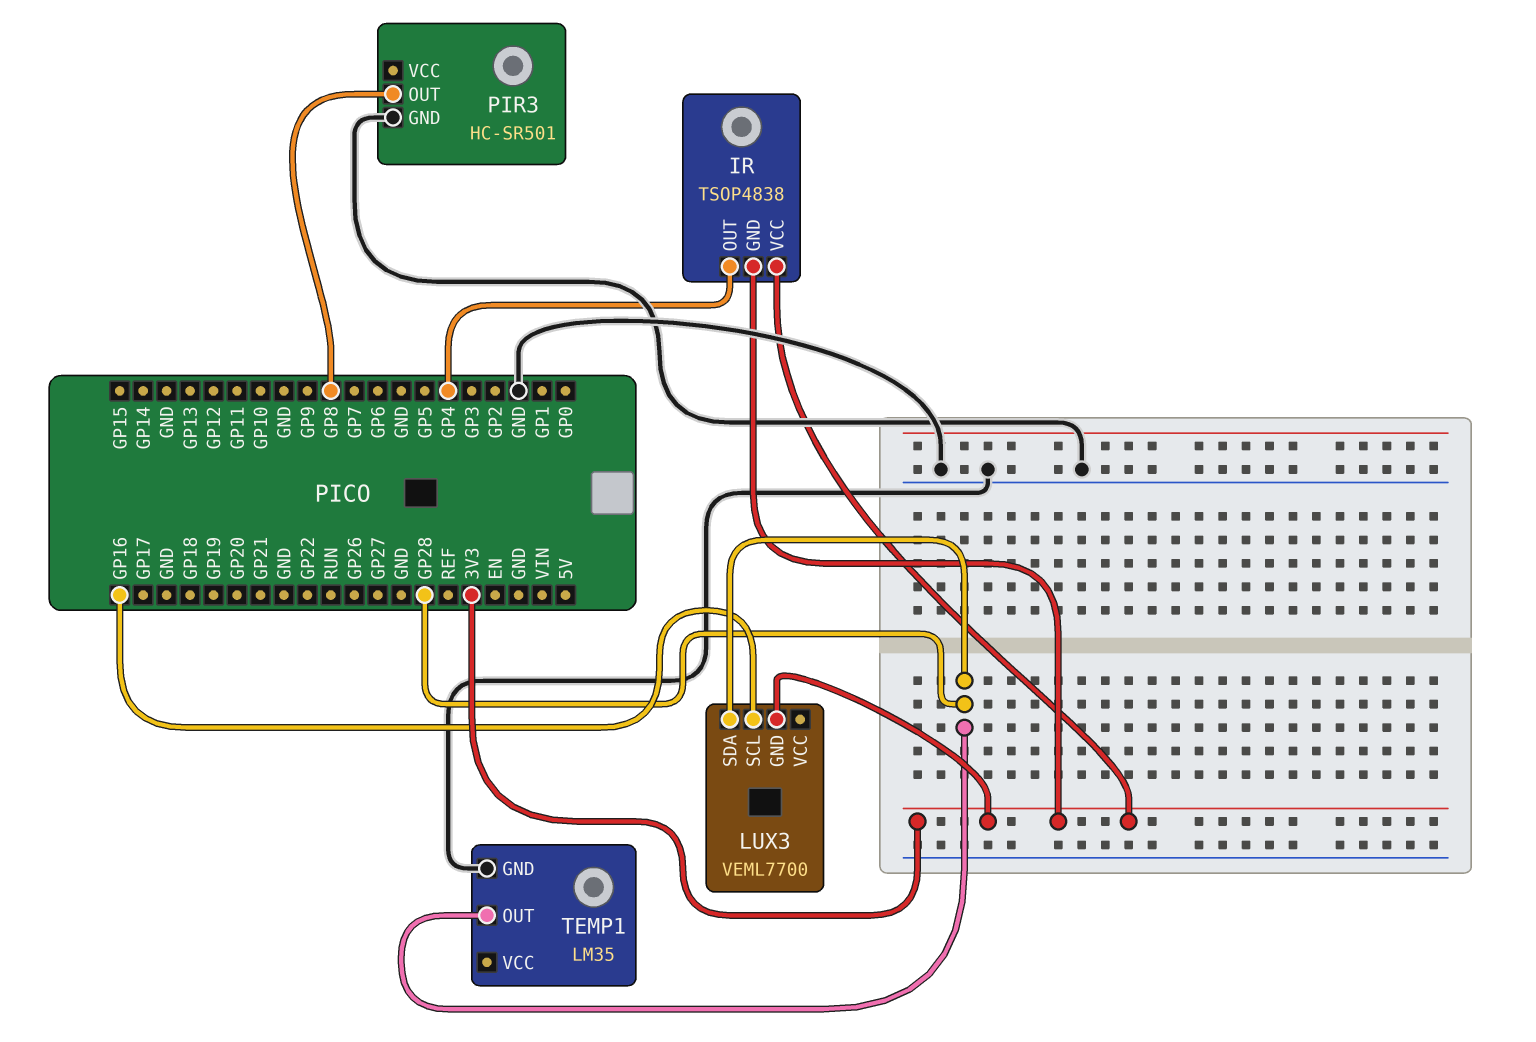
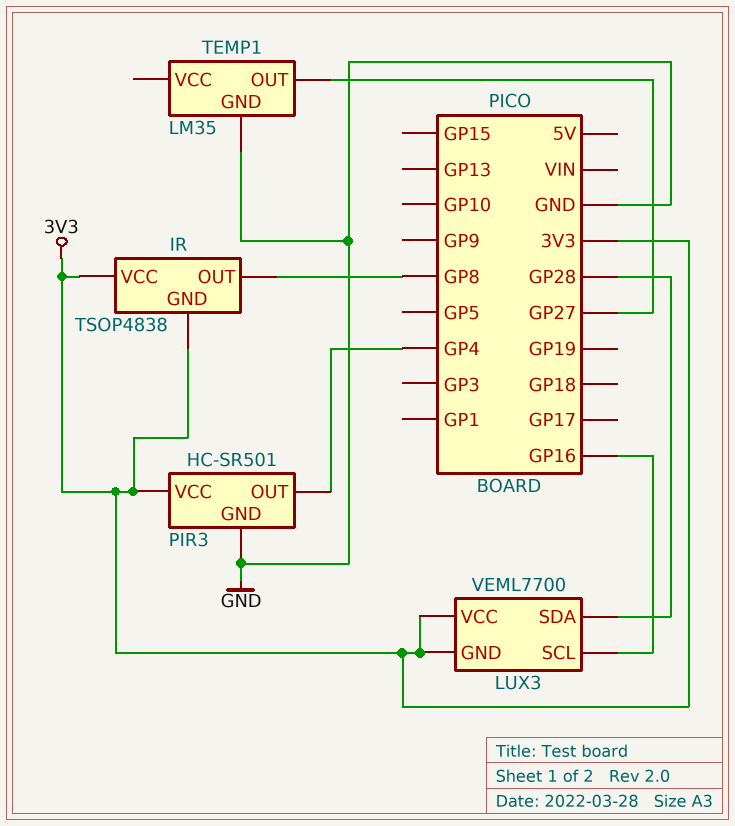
IR pin OUT: GP4 -> GP8
LUX3 pin VCC: none -> 3V3
PIR3 pin OUT: GP8 -> GP4
PIR3 pin VCC: none -> 3V3
TEMP1 pin OUT: GP28 -> GP27

